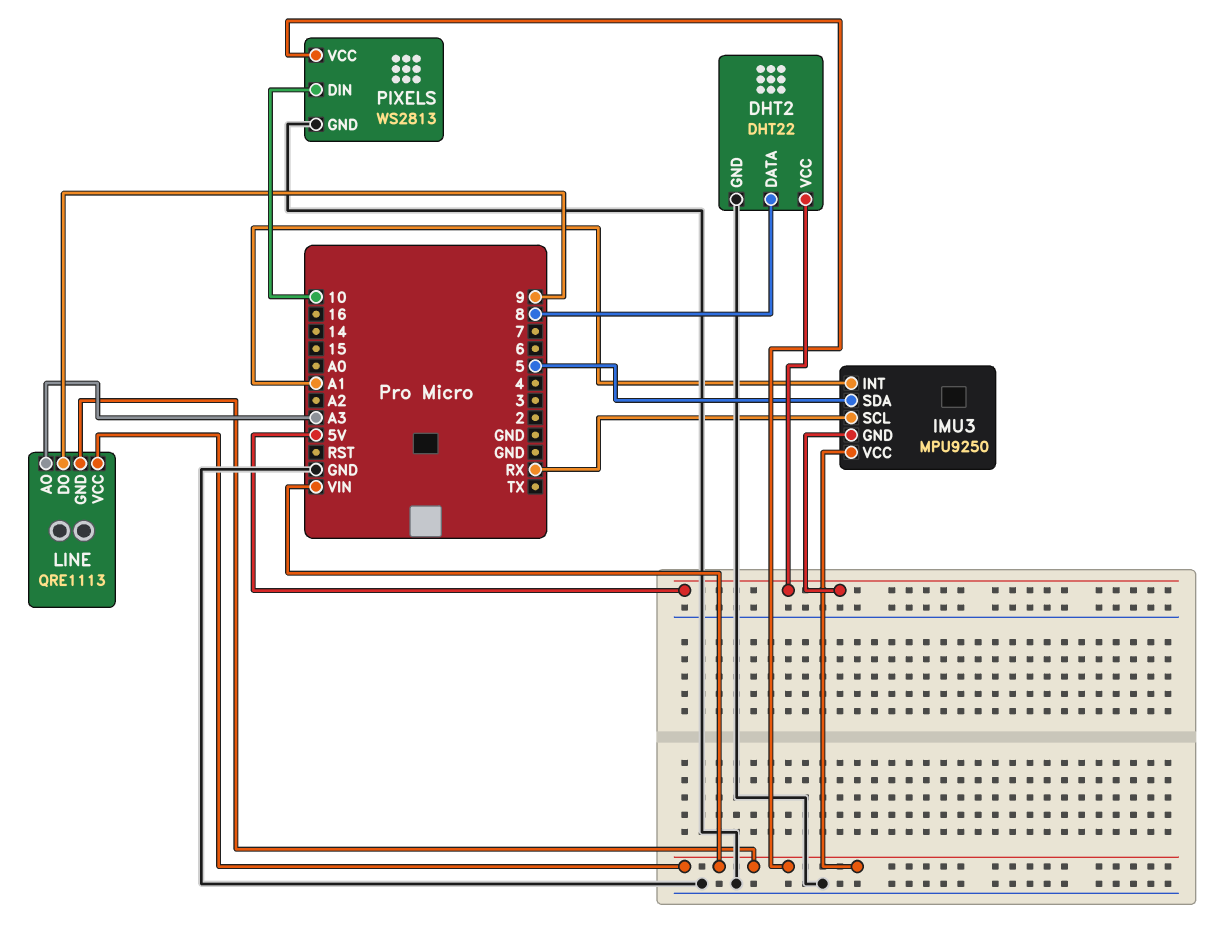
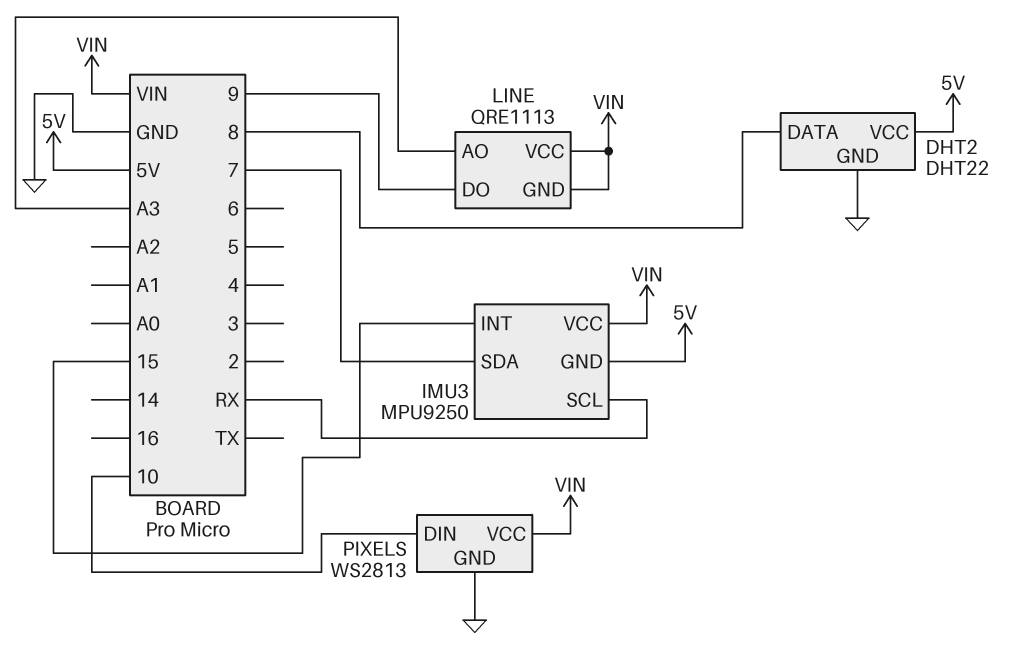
IMU3 pin INT: A1 -> 15
IMU3 pin SDA: 5 -> 7

